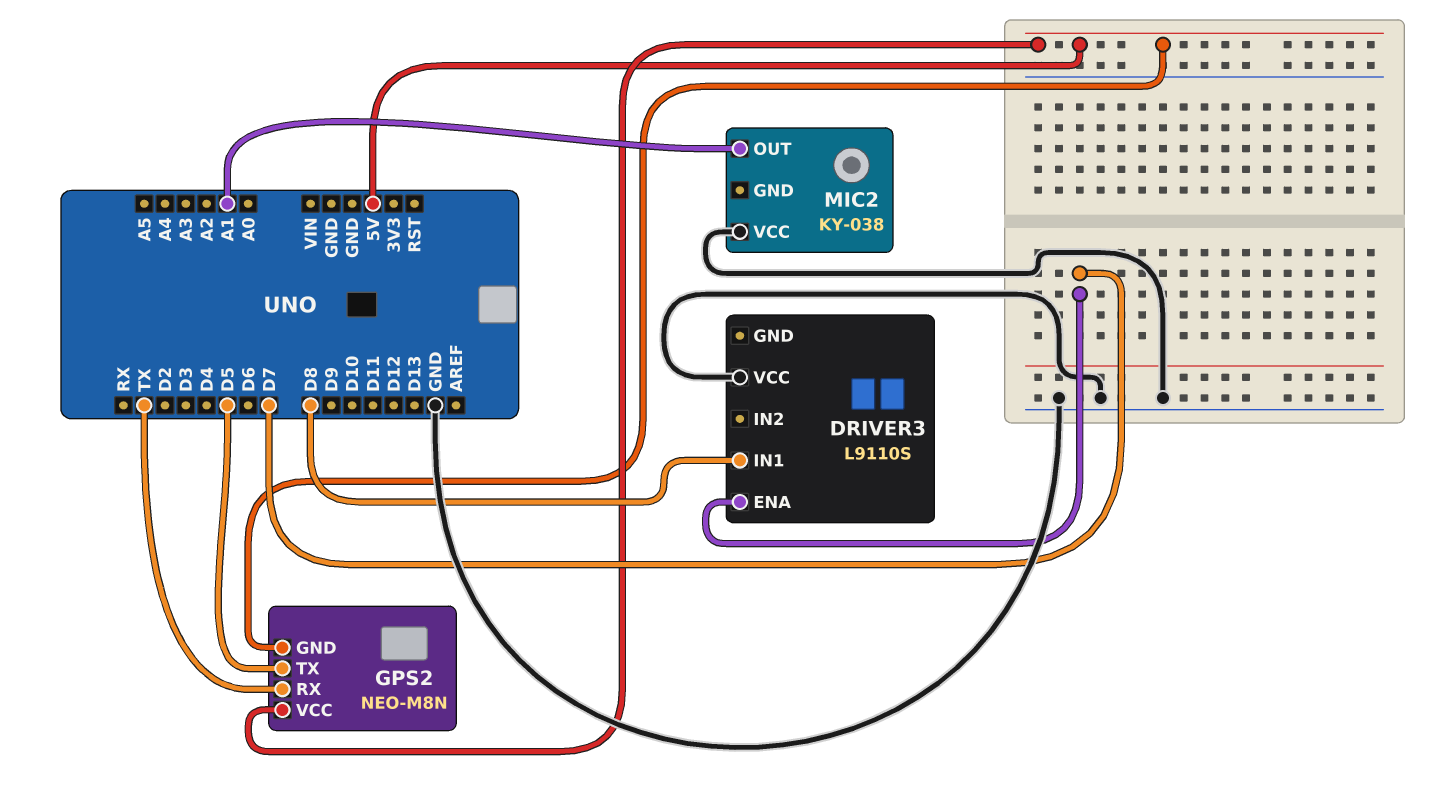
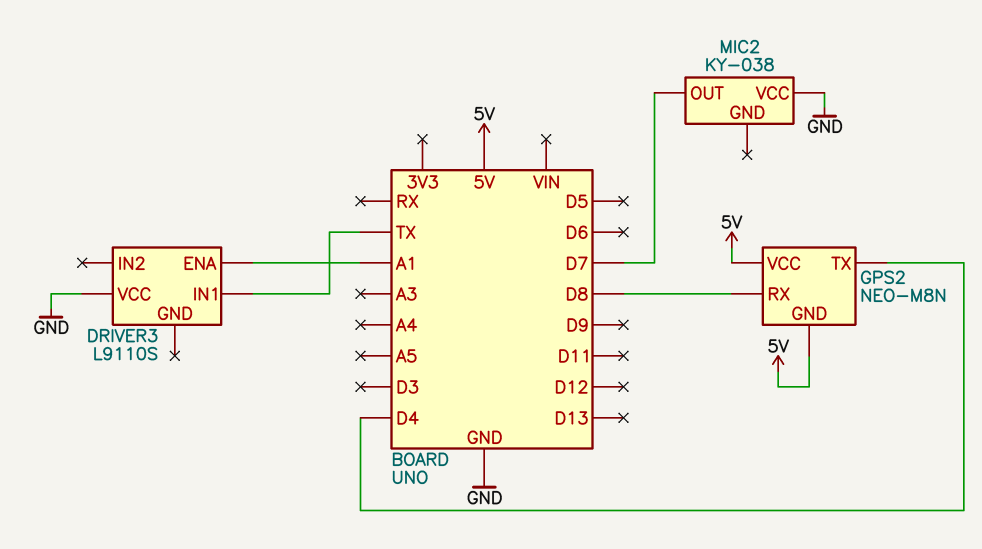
DRIVER3 pin ENA: D7 -> A1
DRIVER3 pin IN1: D8 -> TX
GPS2 pin RX: TX -> D8
GPS2 pin TX: D5 -> D4
MIC2 pin OUT: A1 -> D7

